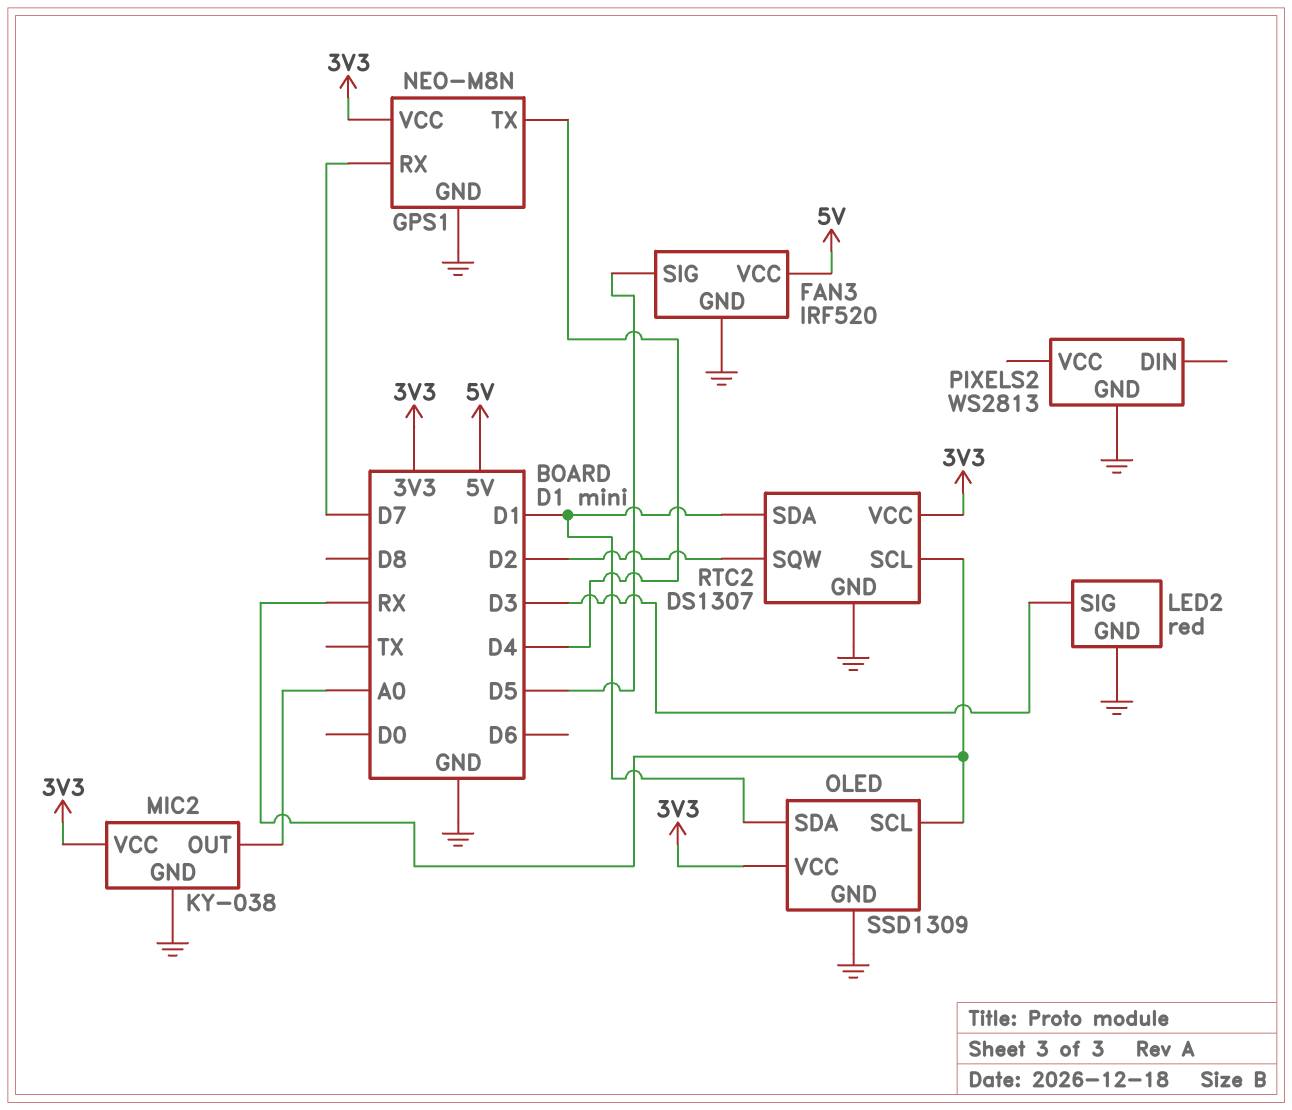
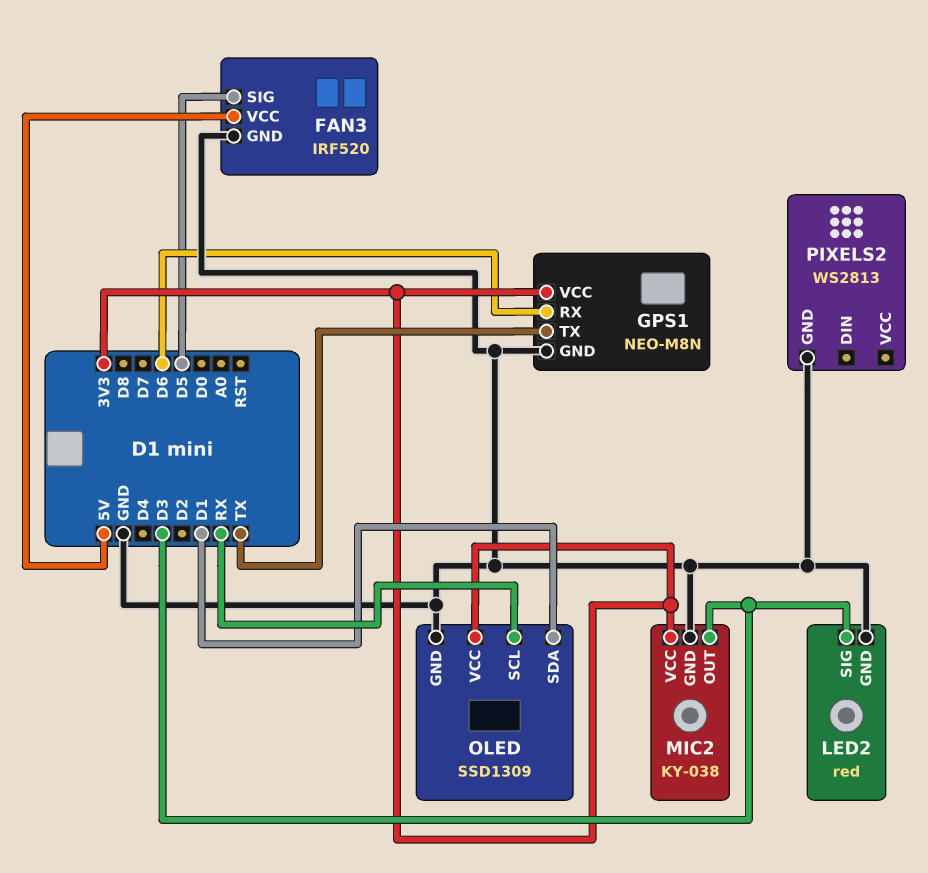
GPS1 pin RX: D7 -> D6
GPS1 pin TX: D4 -> TX
MIC2 pin OUT: A0 -> D3
RTC2: DS1307 -> none
RTC2 pin GND: GND -> none
RTC2 pin SCL: RX -> none
RTC2 pin SDA: D1 -> none
RTC2 pin SQW: D2 -> none
RTC2 pin VCC: 3V3 -> none

